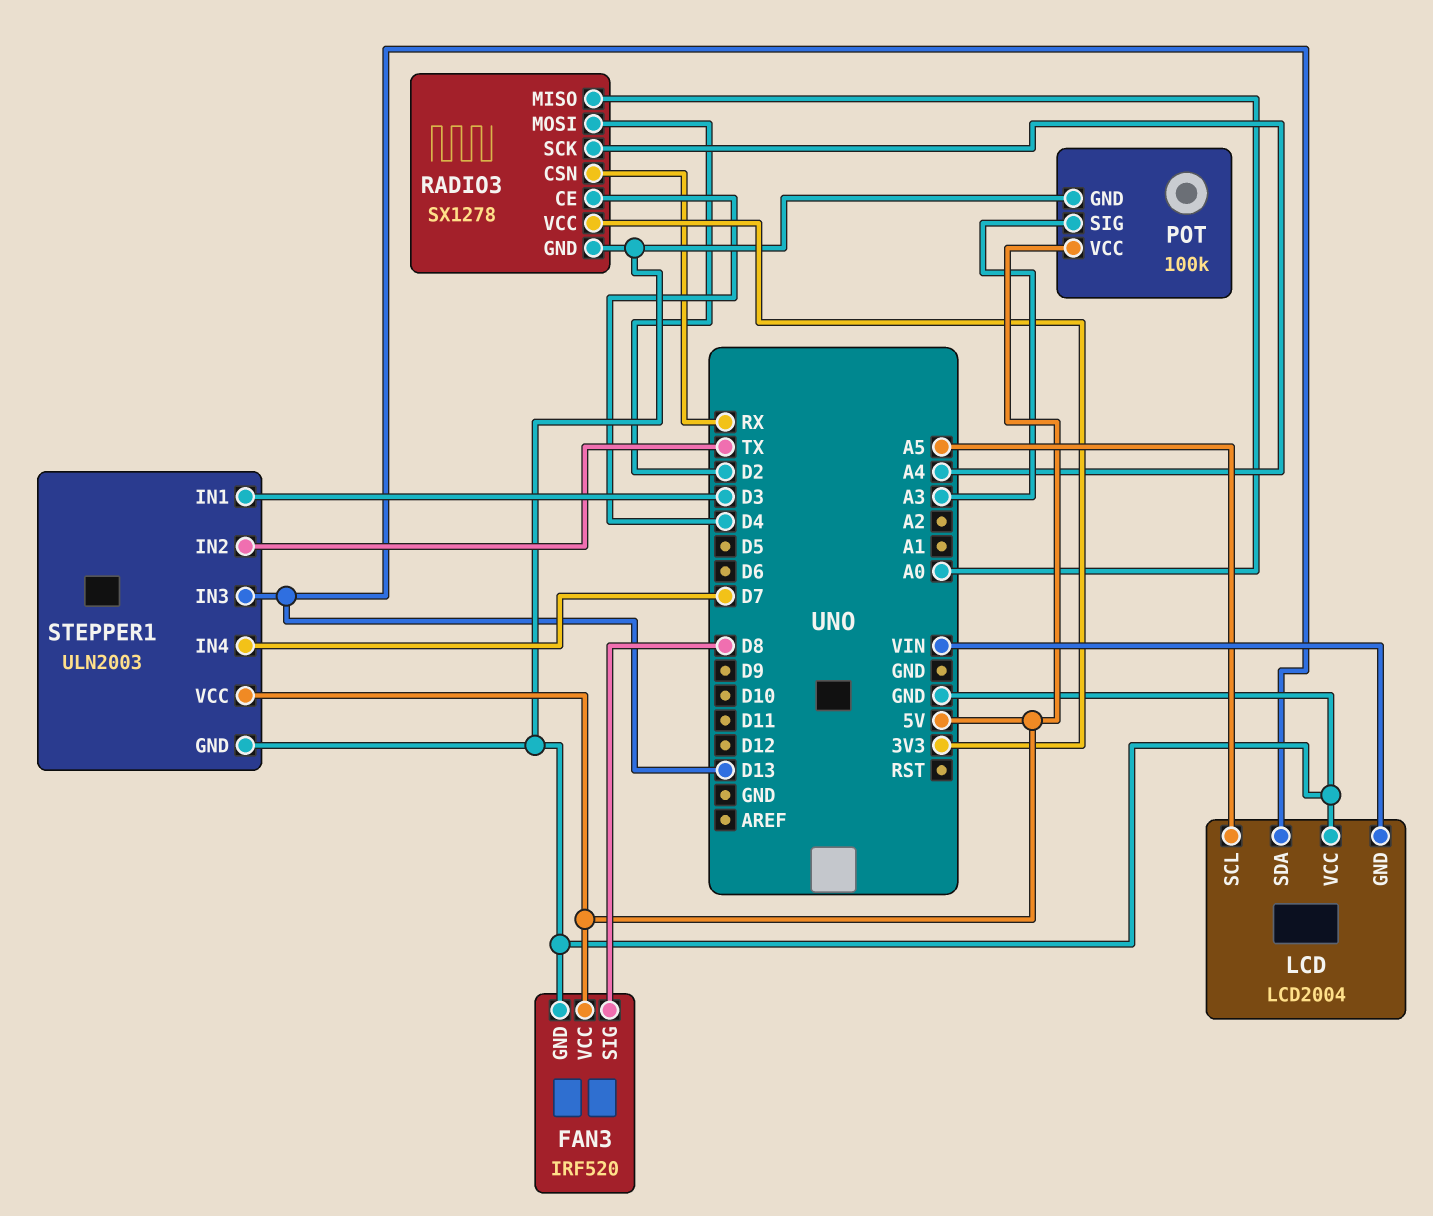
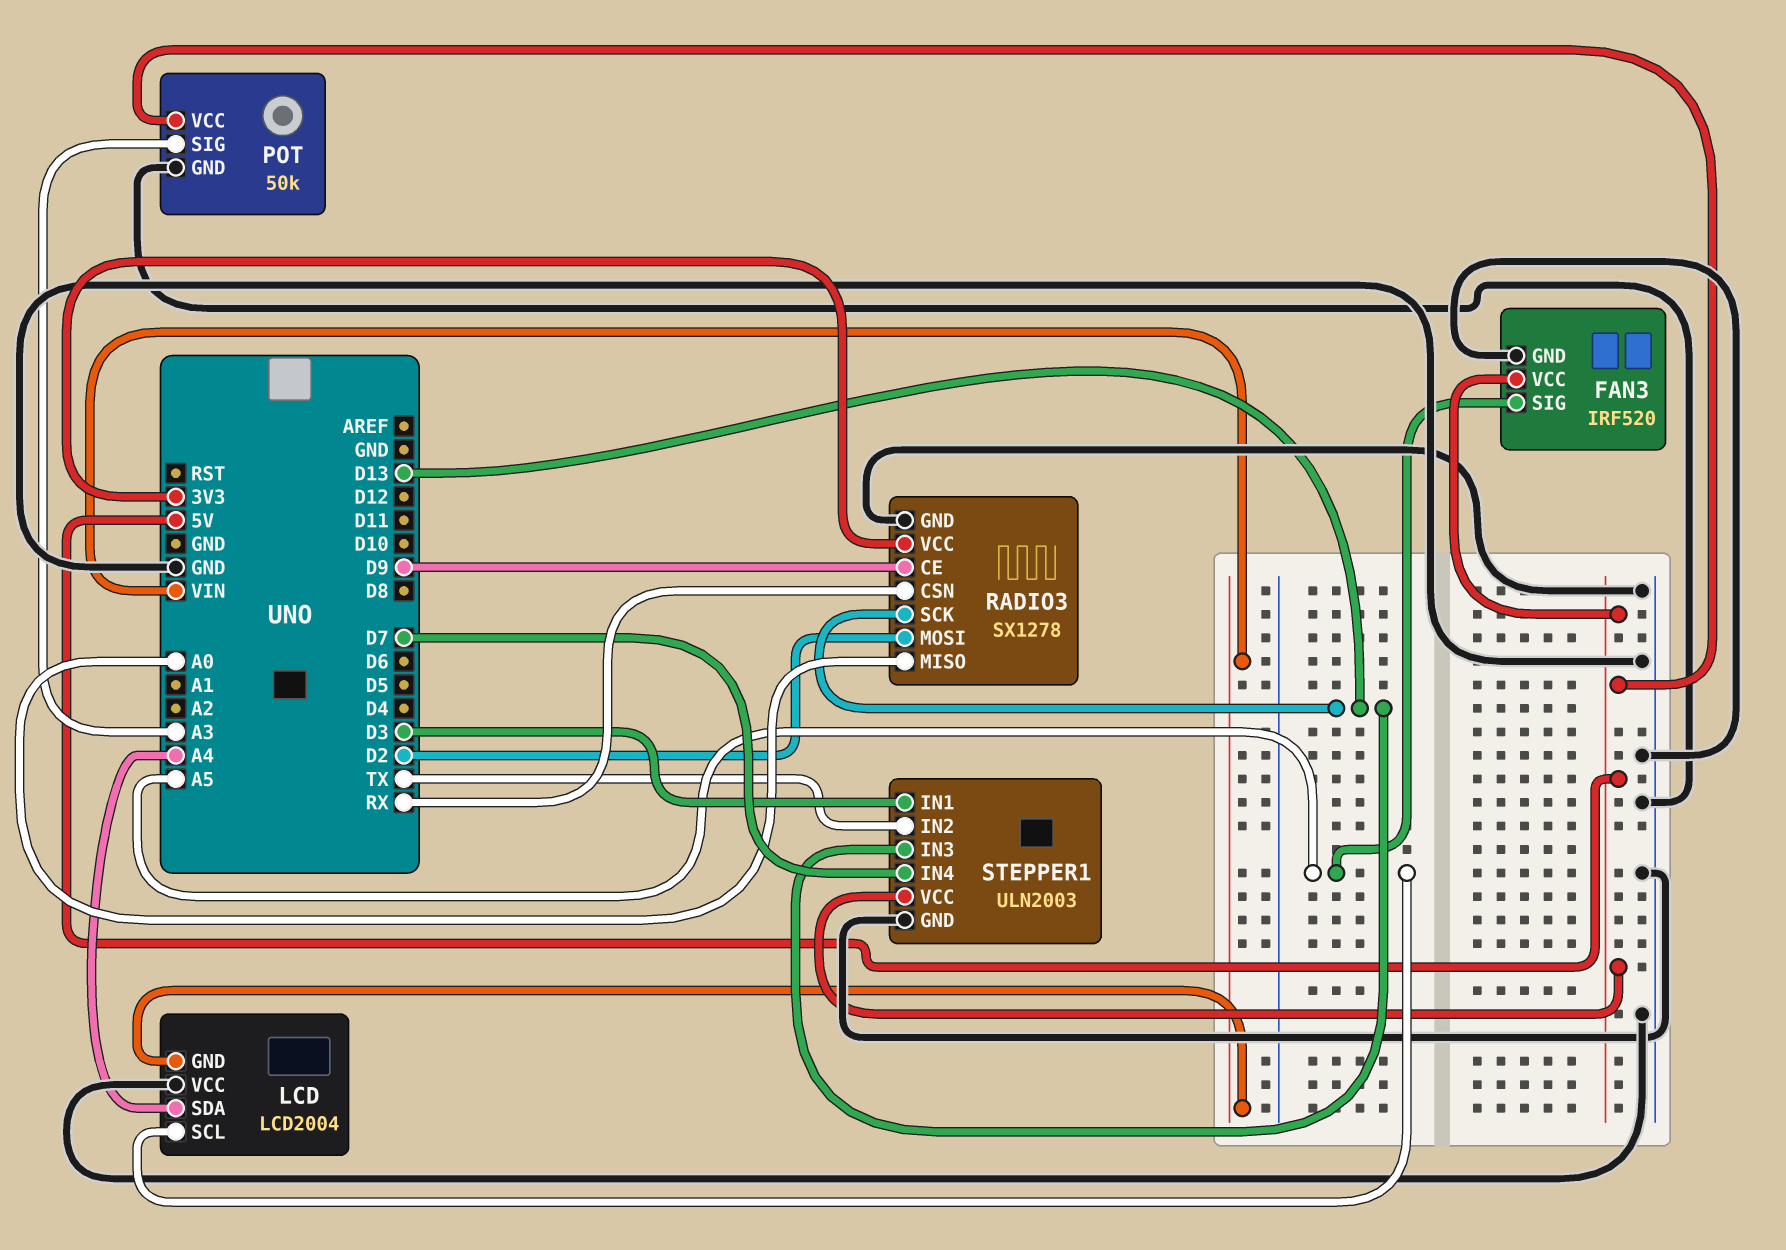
FAN3 pin SIG: D8 -> A5
LCD pin SDA: D13 -> A4
POT: 100k -> 50k
RADIO3 pin CE: D4 -> D9
RADIO3 pin SCK: A4 -> D13

